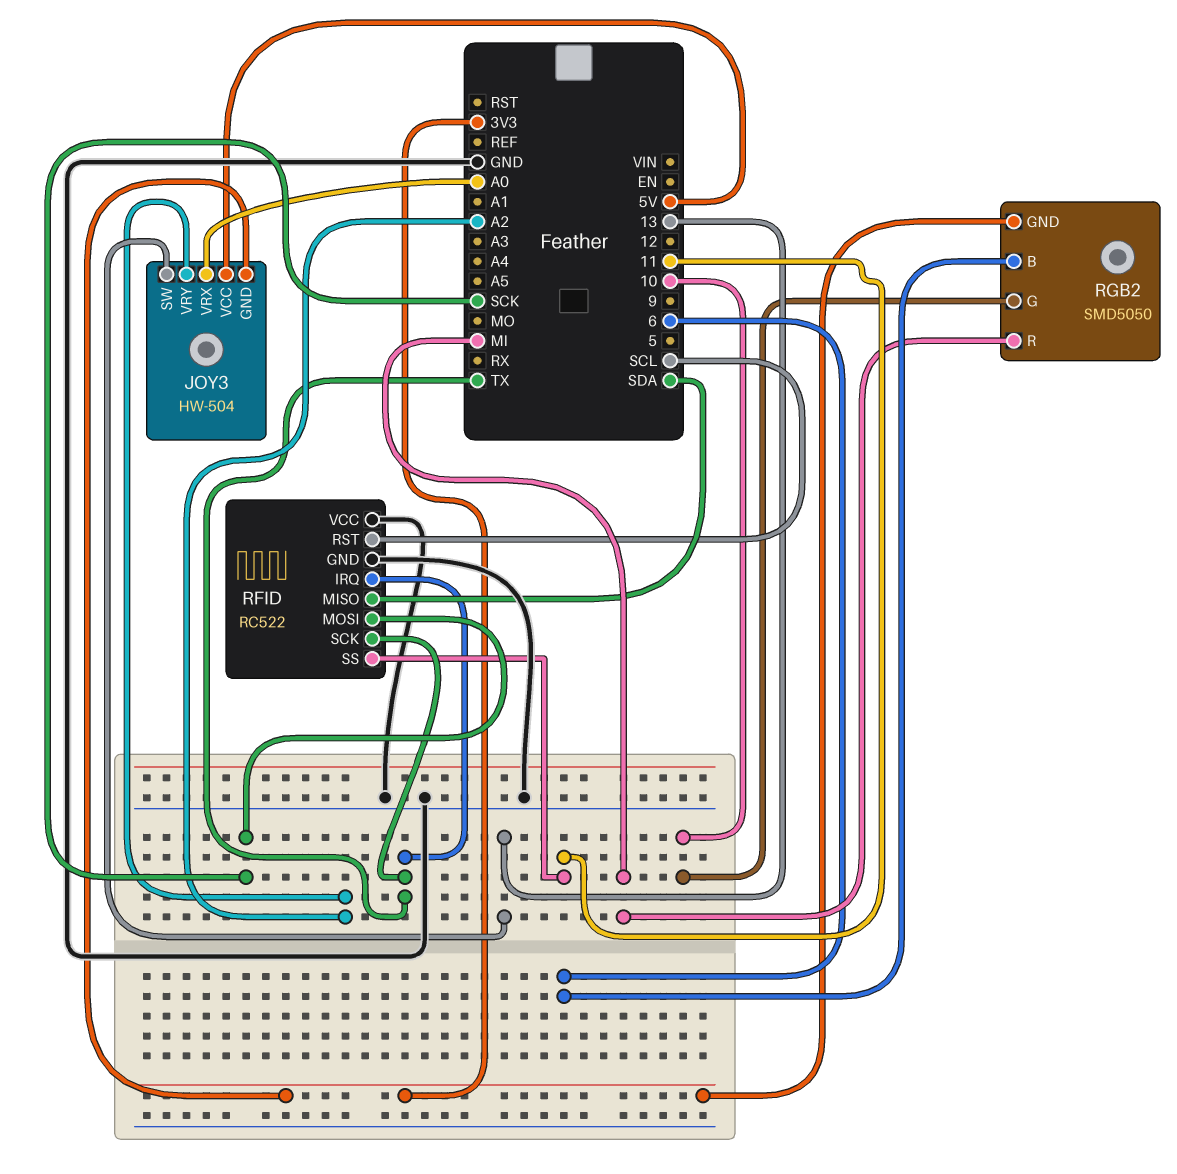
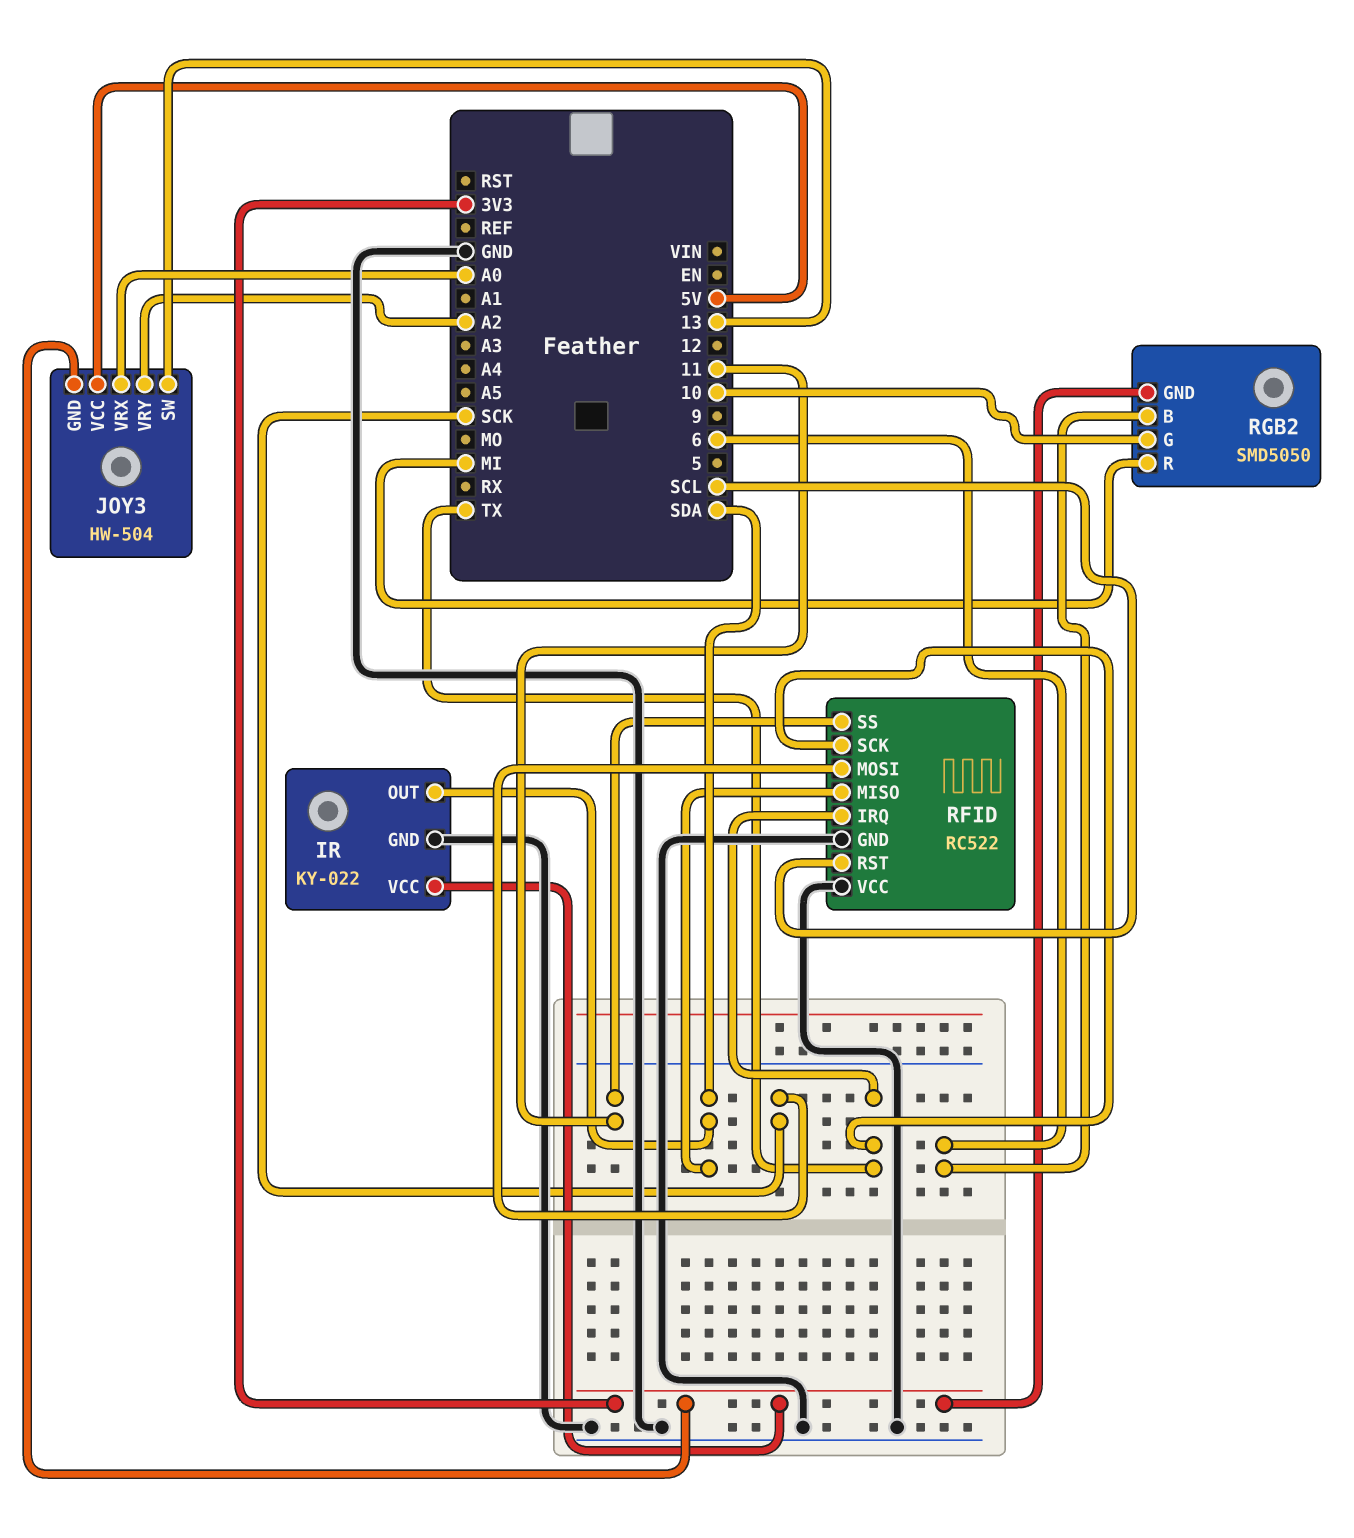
IR: none -> KY-022
IR pin GND: none -> GND
IR pin OUT: none -> SDA
IR pin VCC: none -> 3V3

